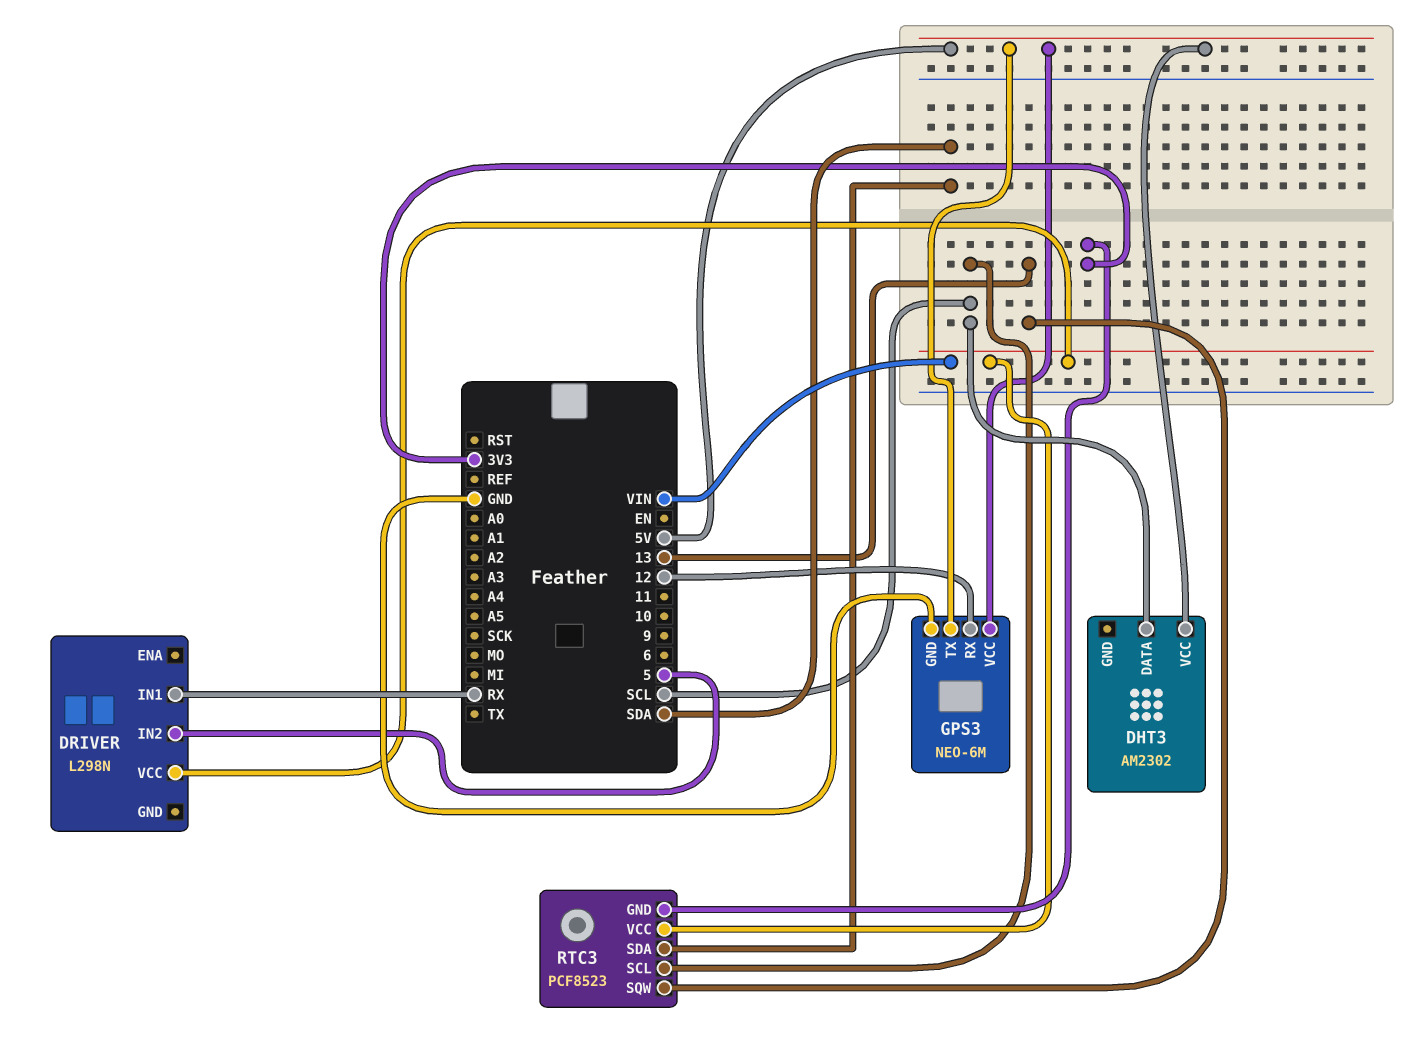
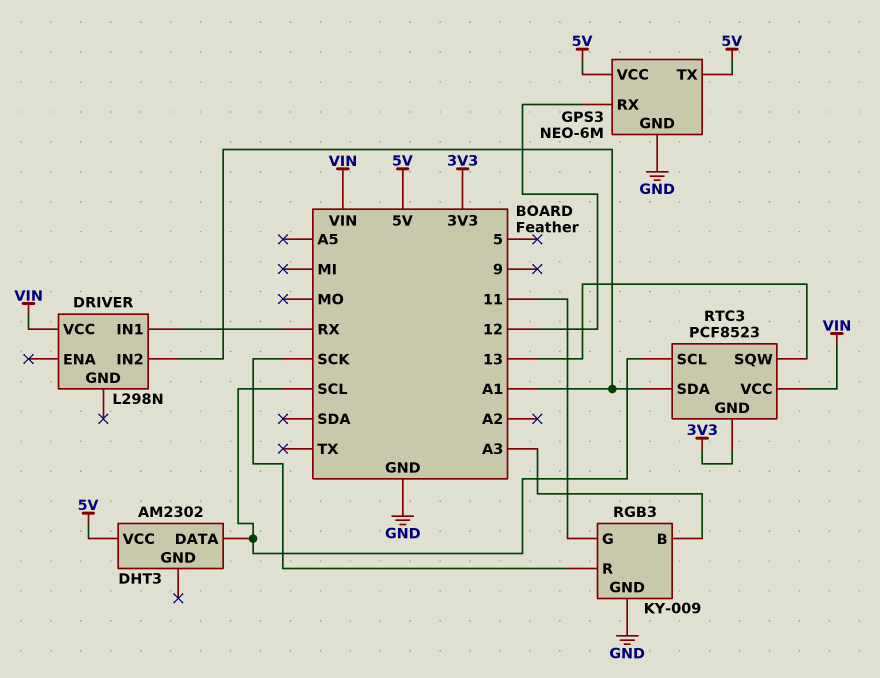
DRIVER pin IN2: 5 -> A1
RGB3: none -> KY-009
RGB3 pin B: none -> A3
RGB3 pin G: none -> 11
RGB3 pin GND: none -> GND
RGB3 pin R: none -> SCK
RTC3 pin SDA: SDA -> A1

